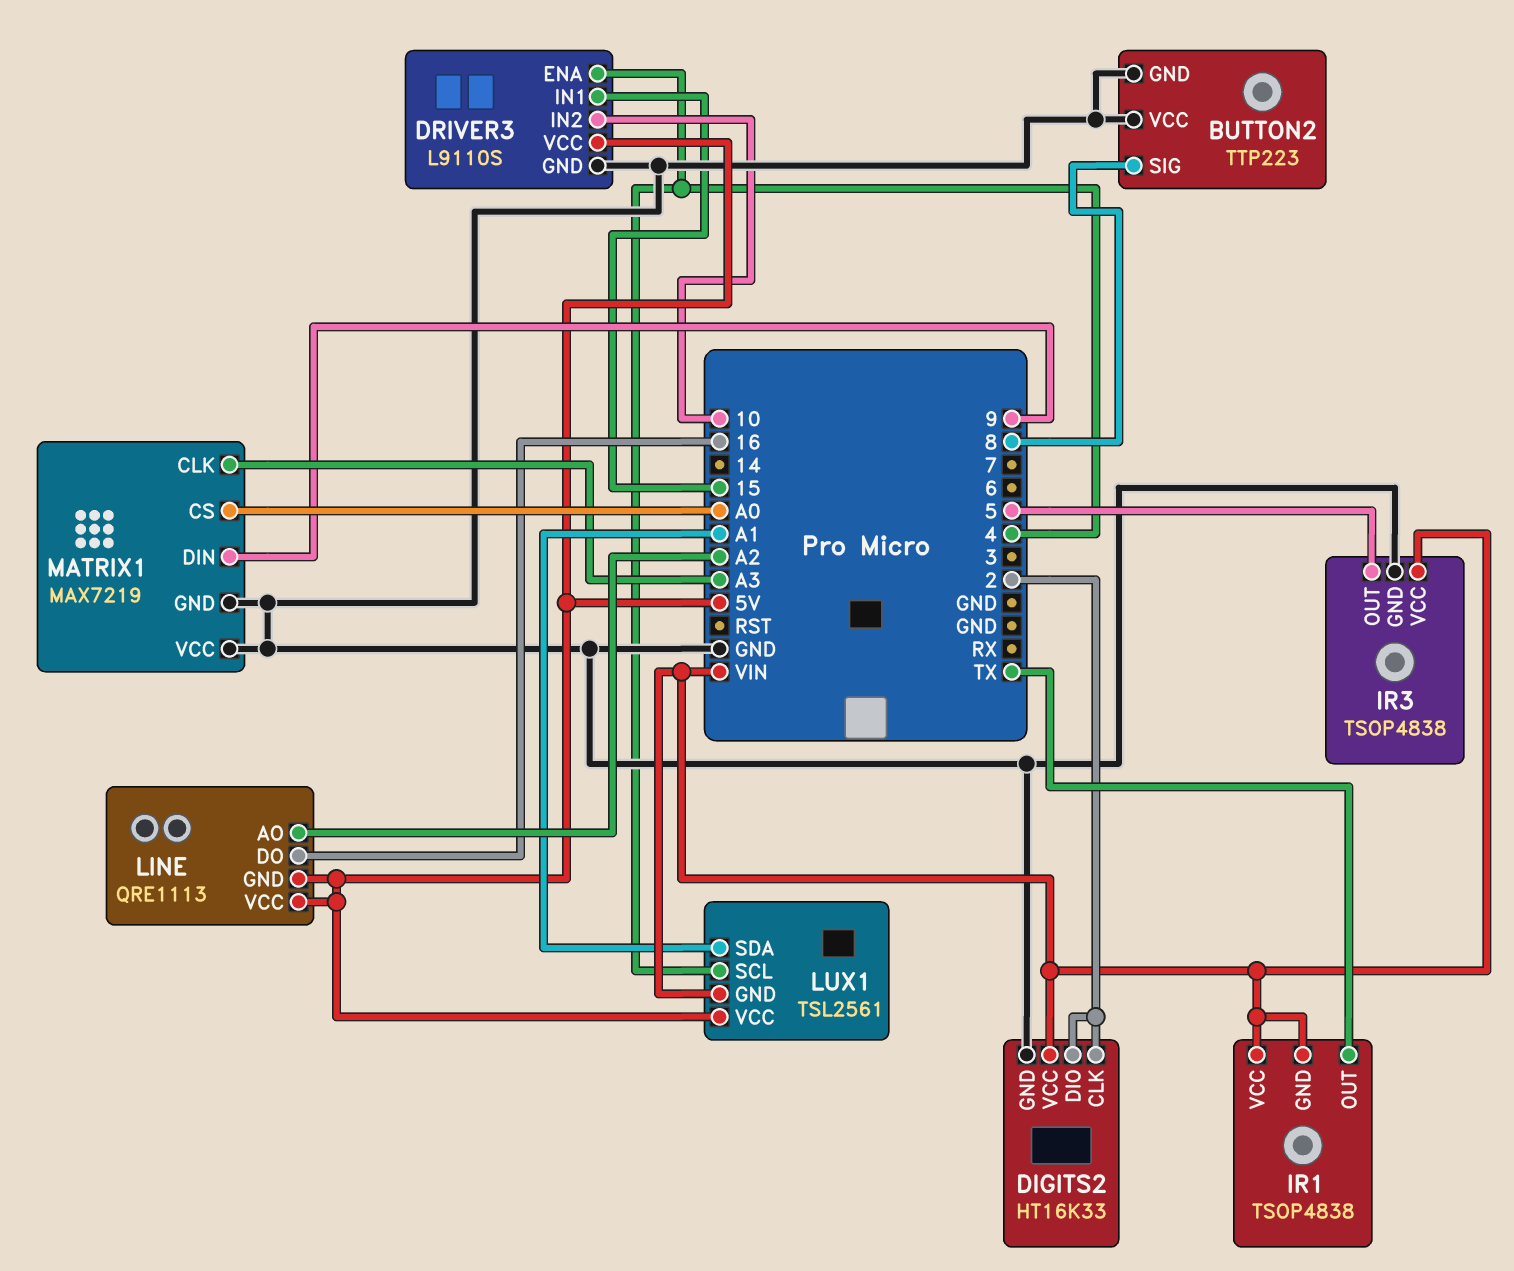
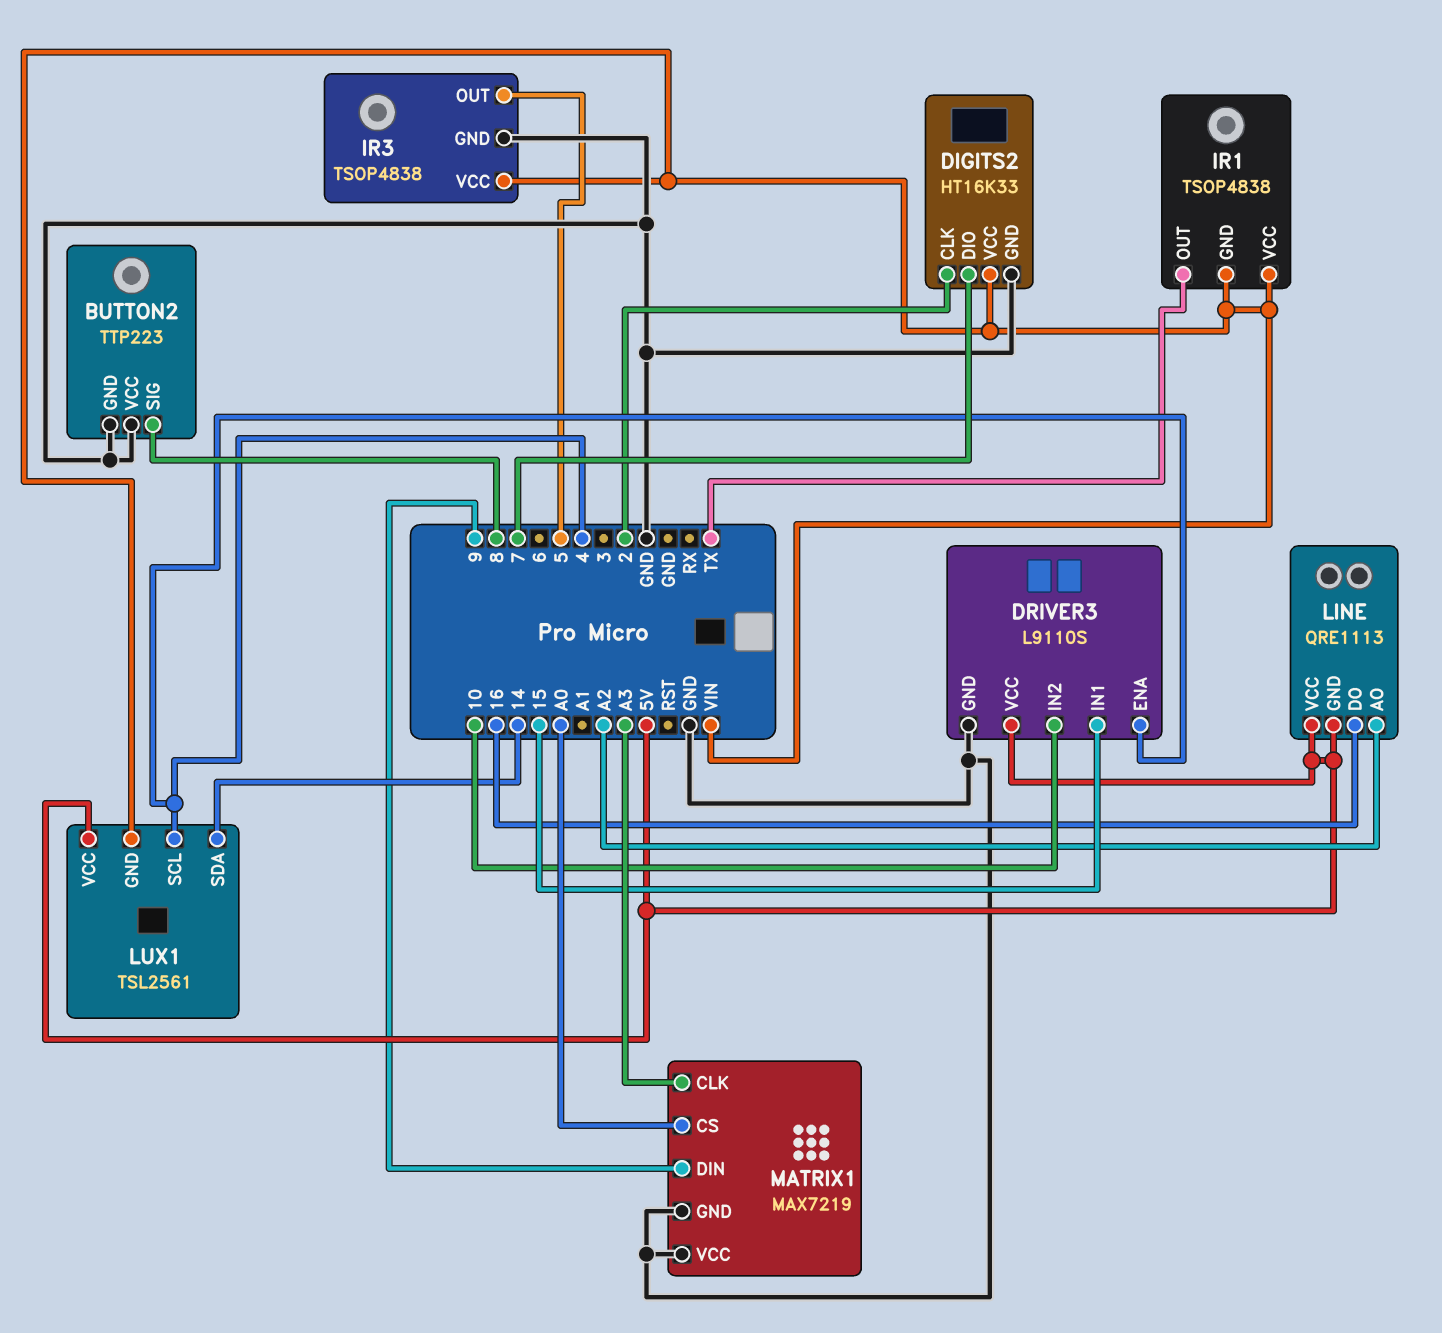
DIGITS2 pin DIO: 2 -> 7
LUX1 pin SDA: A1 -> 14

